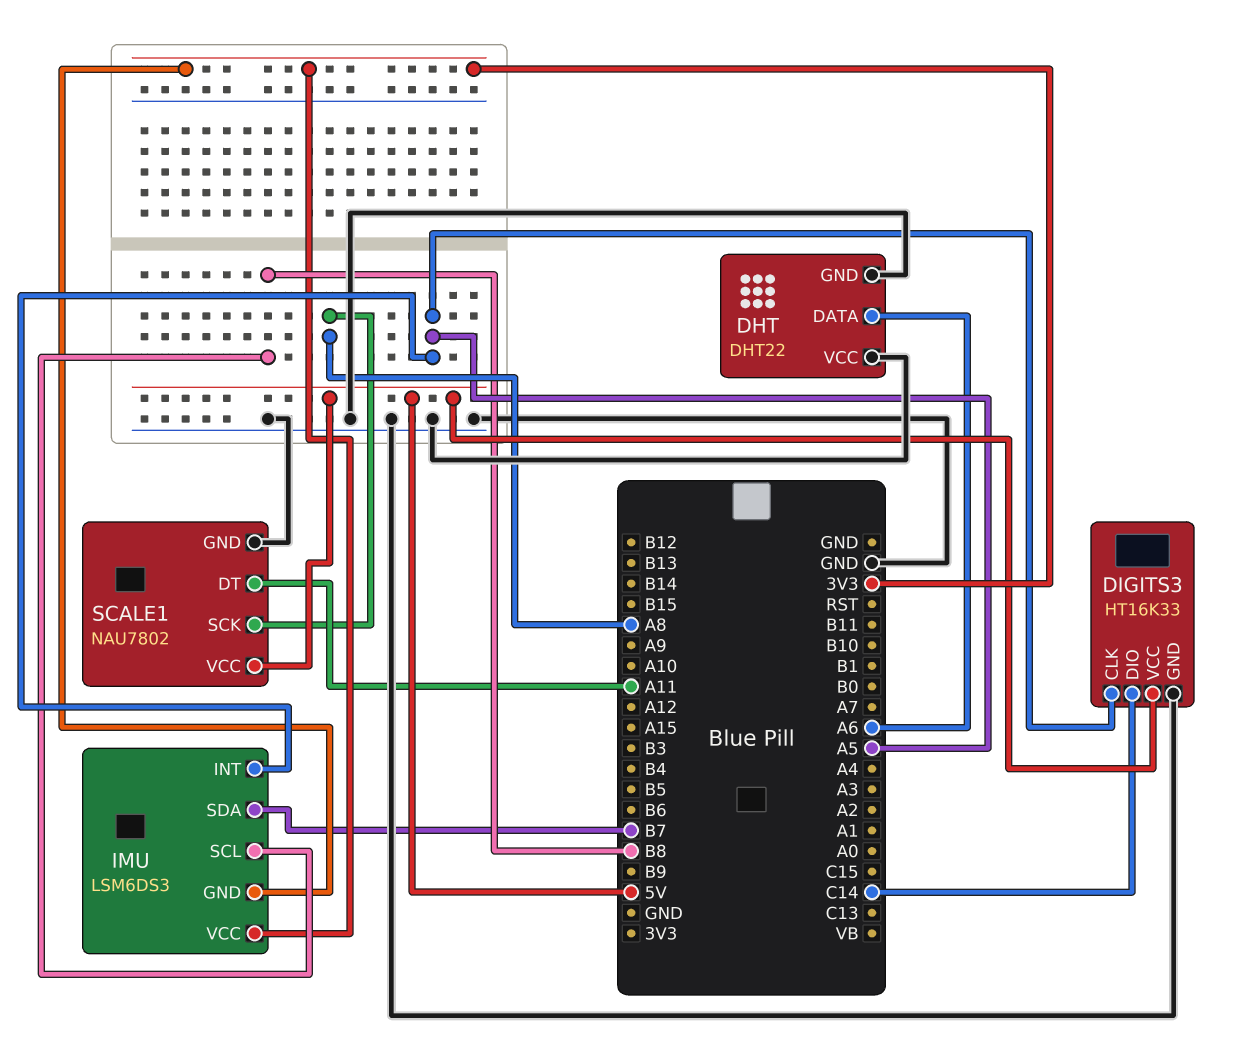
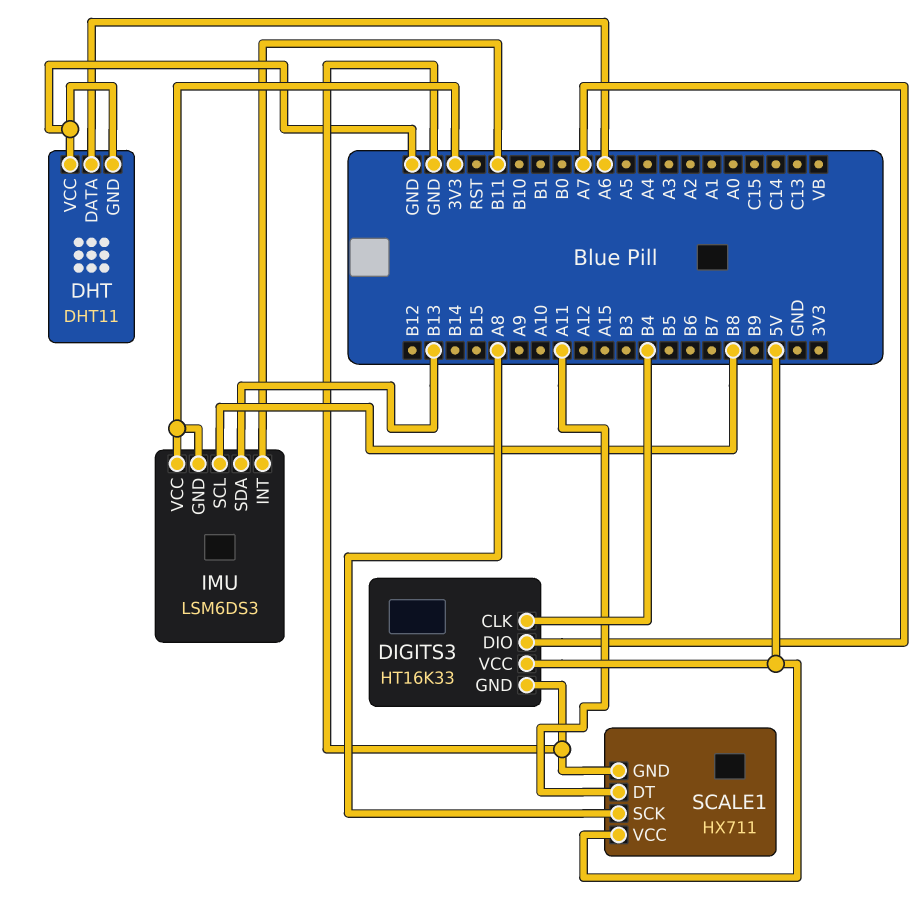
DHT: DHT22 -> DHT11
DIGITS3 pin CLK: A5 -> B4
DIGITS3 pin DIO: C14 -> A7
IMU pin INT: A5 -> B11
IMU pin SDA: B7 -> B13
SCALE1: NAU7802 -> HX711

